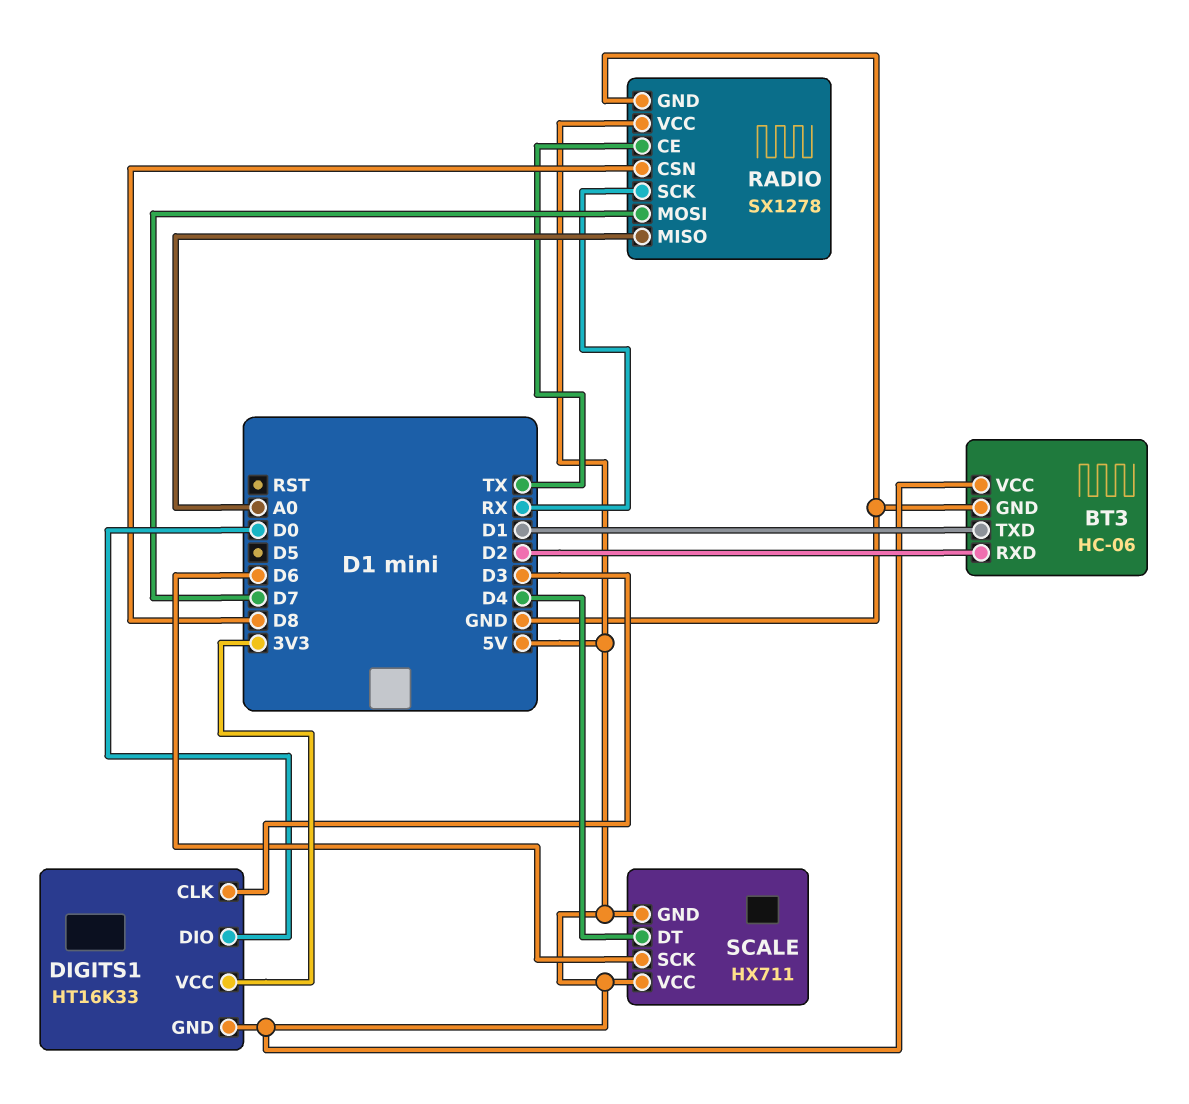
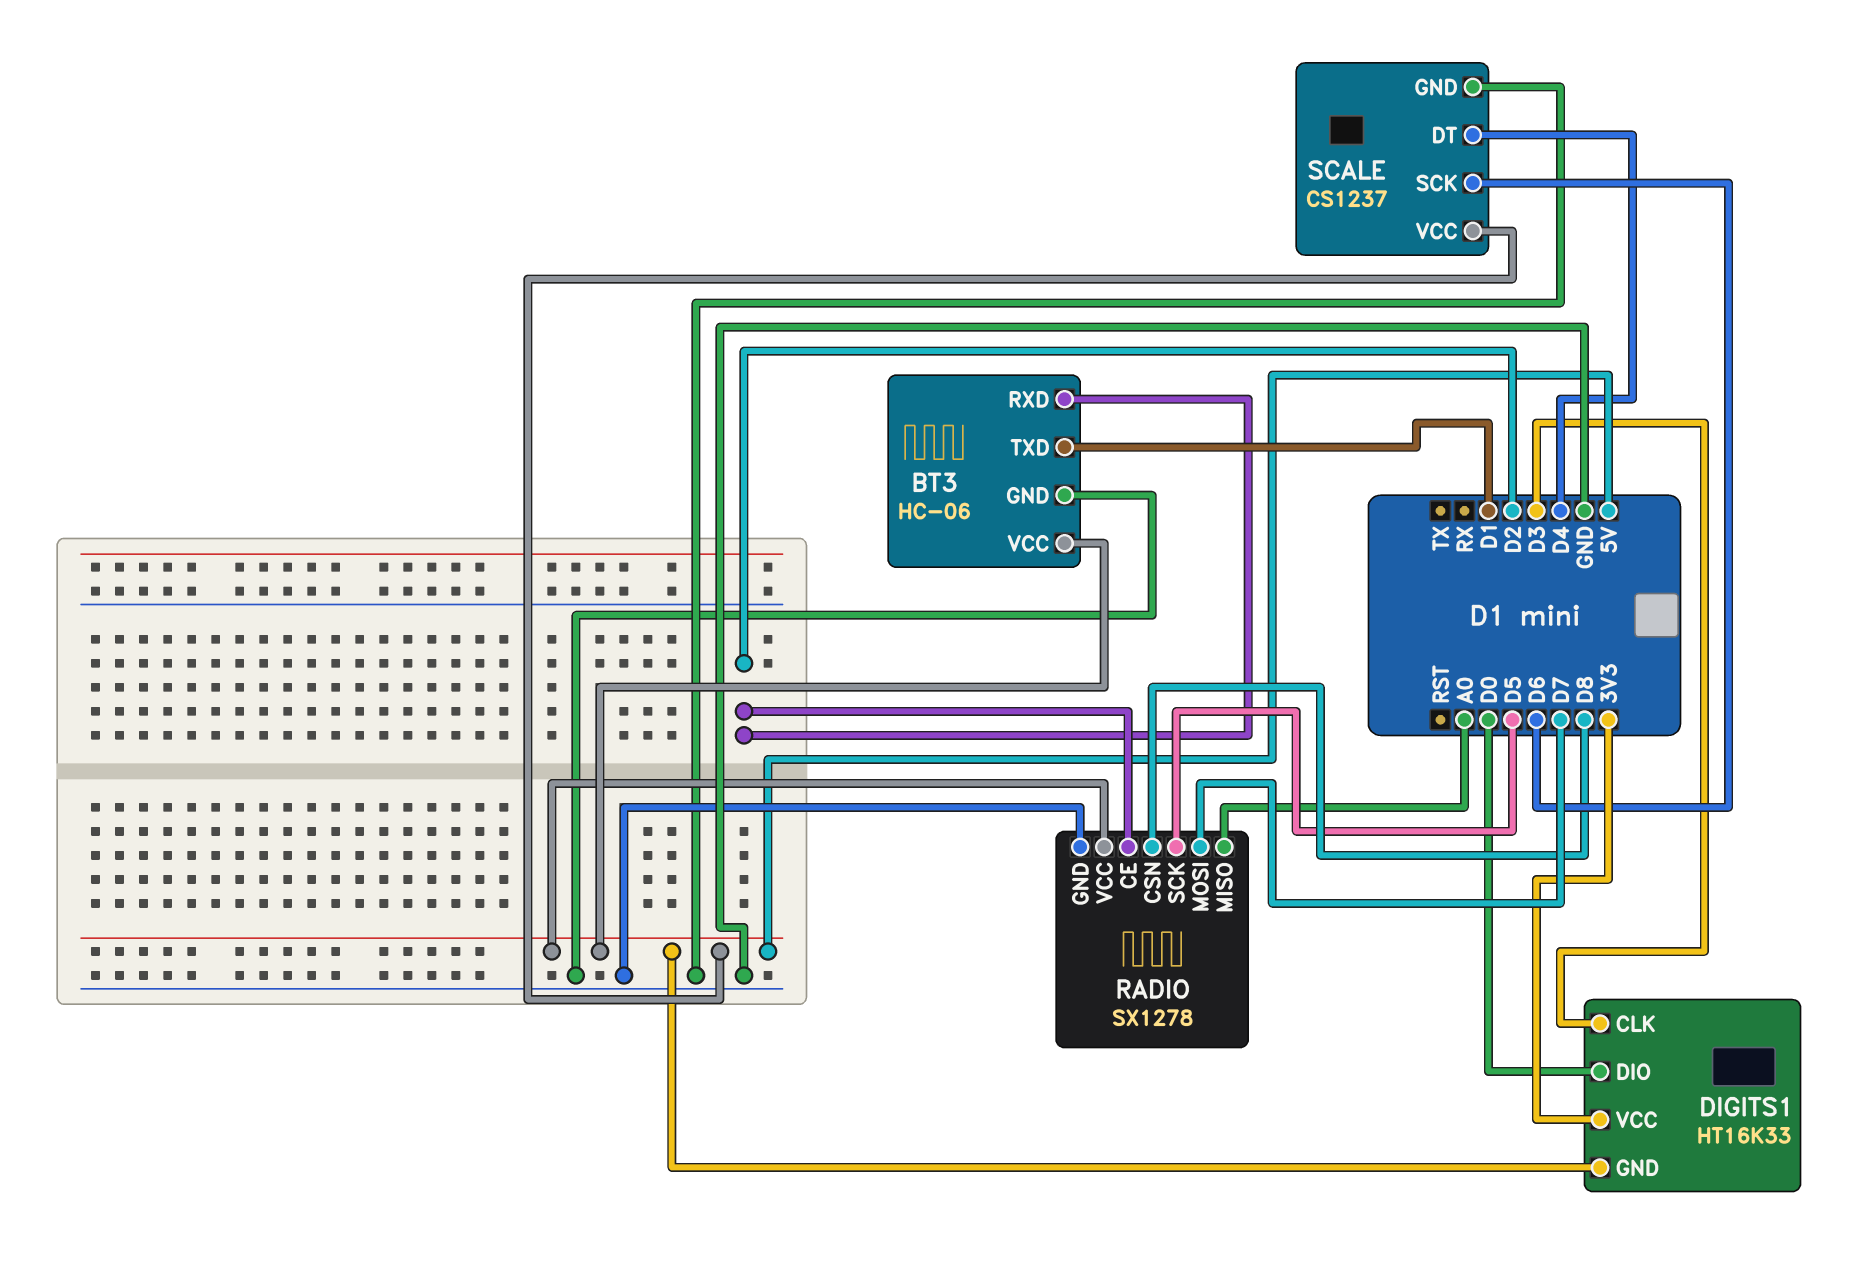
RADIO pin CE: TX -> D2
RADIO pin SCK: RX -> D5
SCALE: HX711 -> CS1237
SCALE pin GND: 5V -> GND

